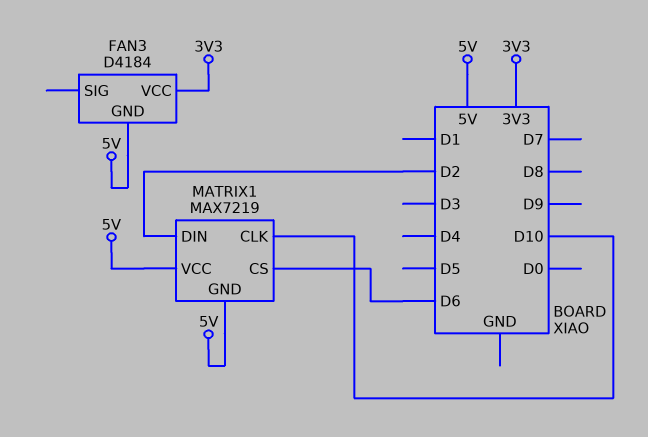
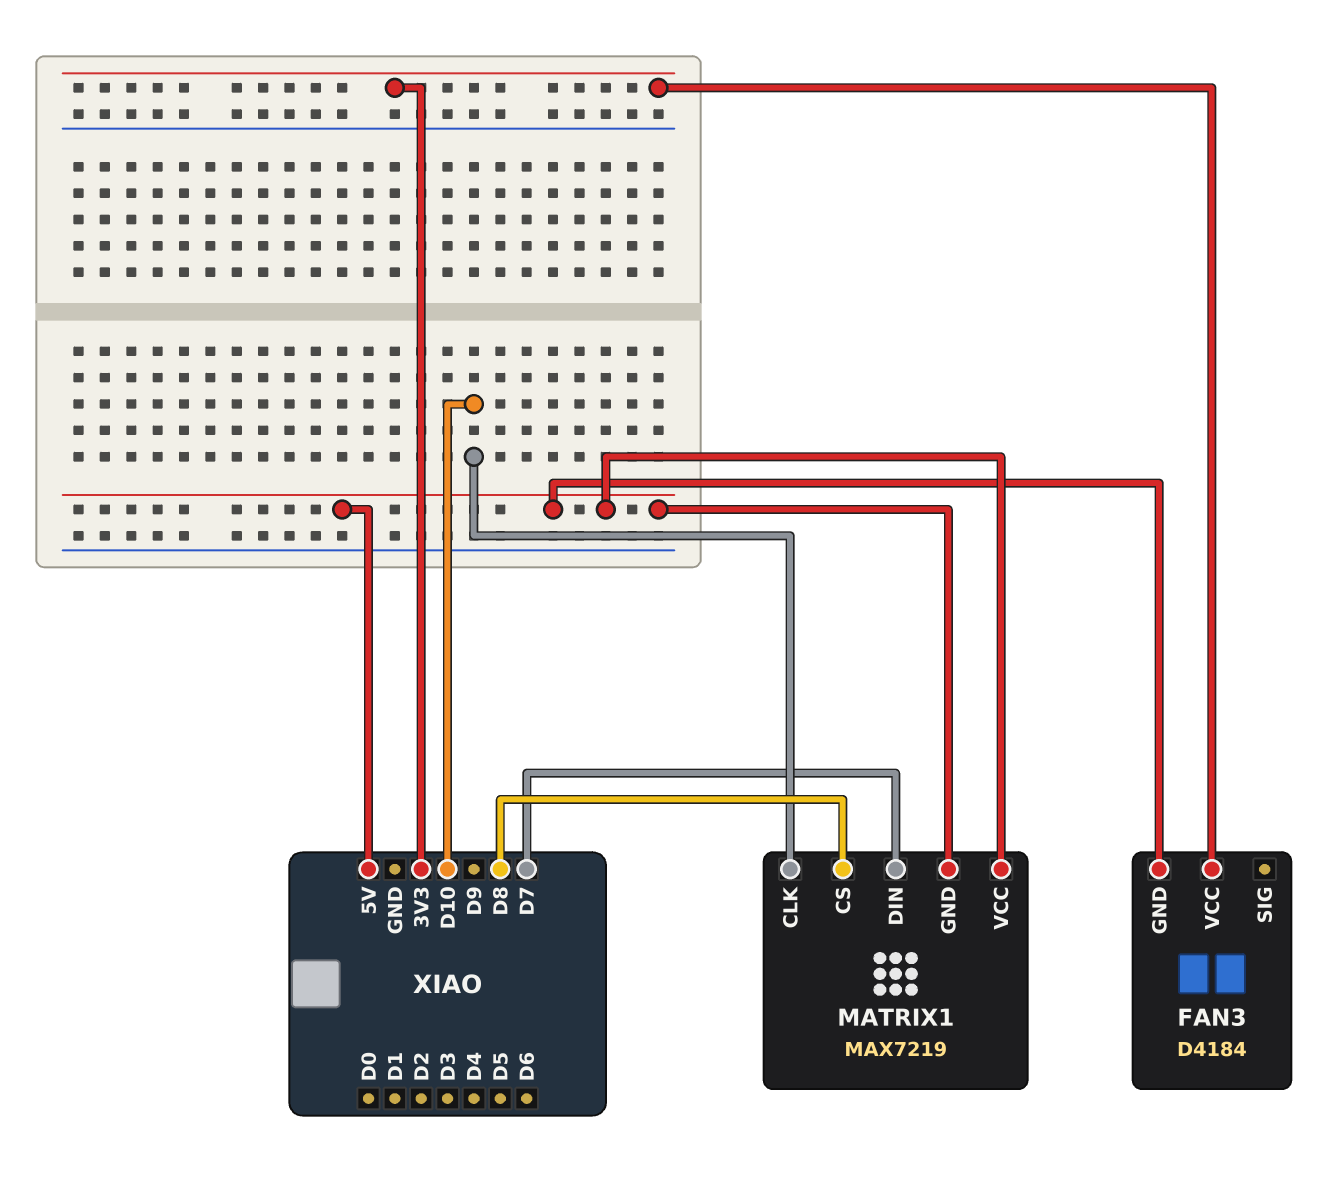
MATRIX1 pin CS: D6 -> D8
MATRIX1 pin DIN: D2 -> D7

